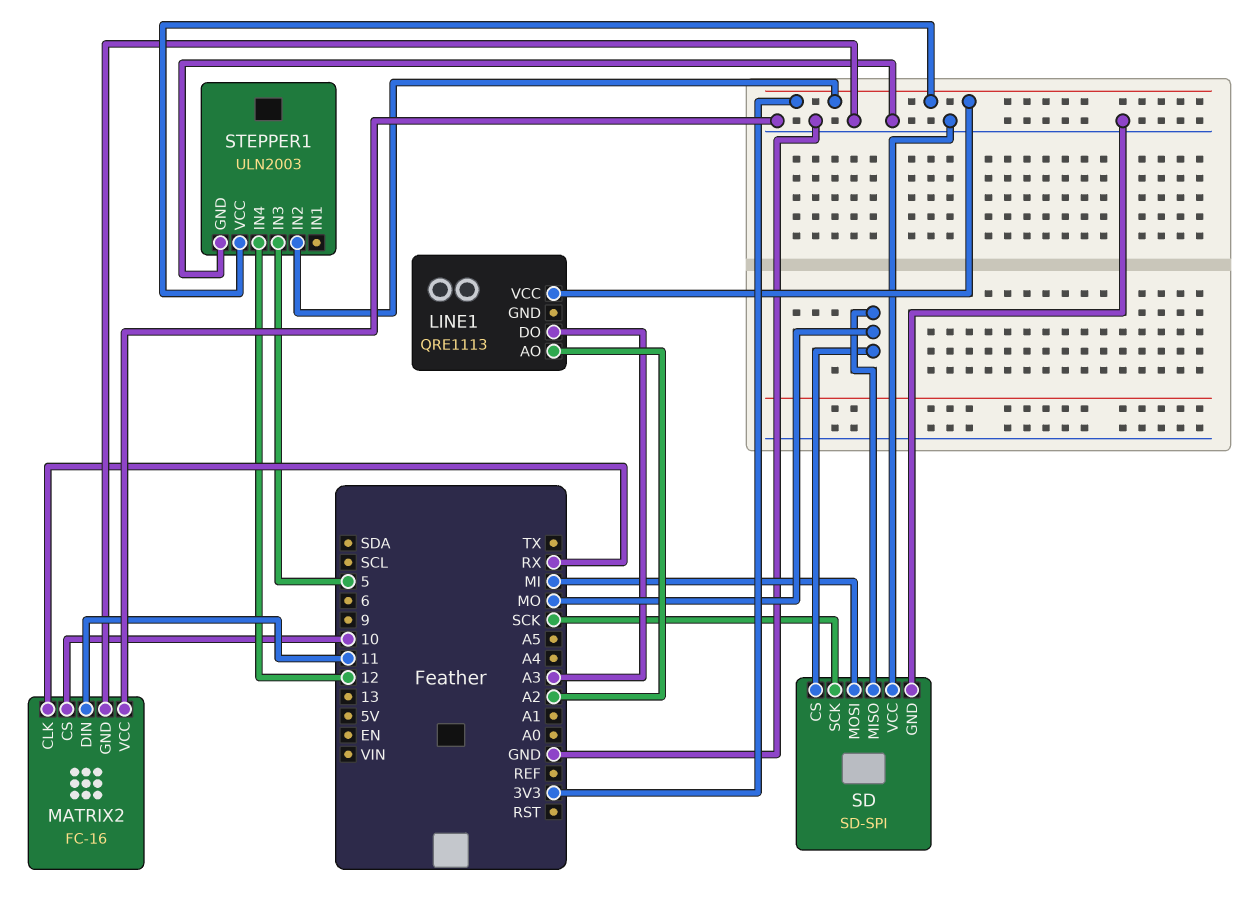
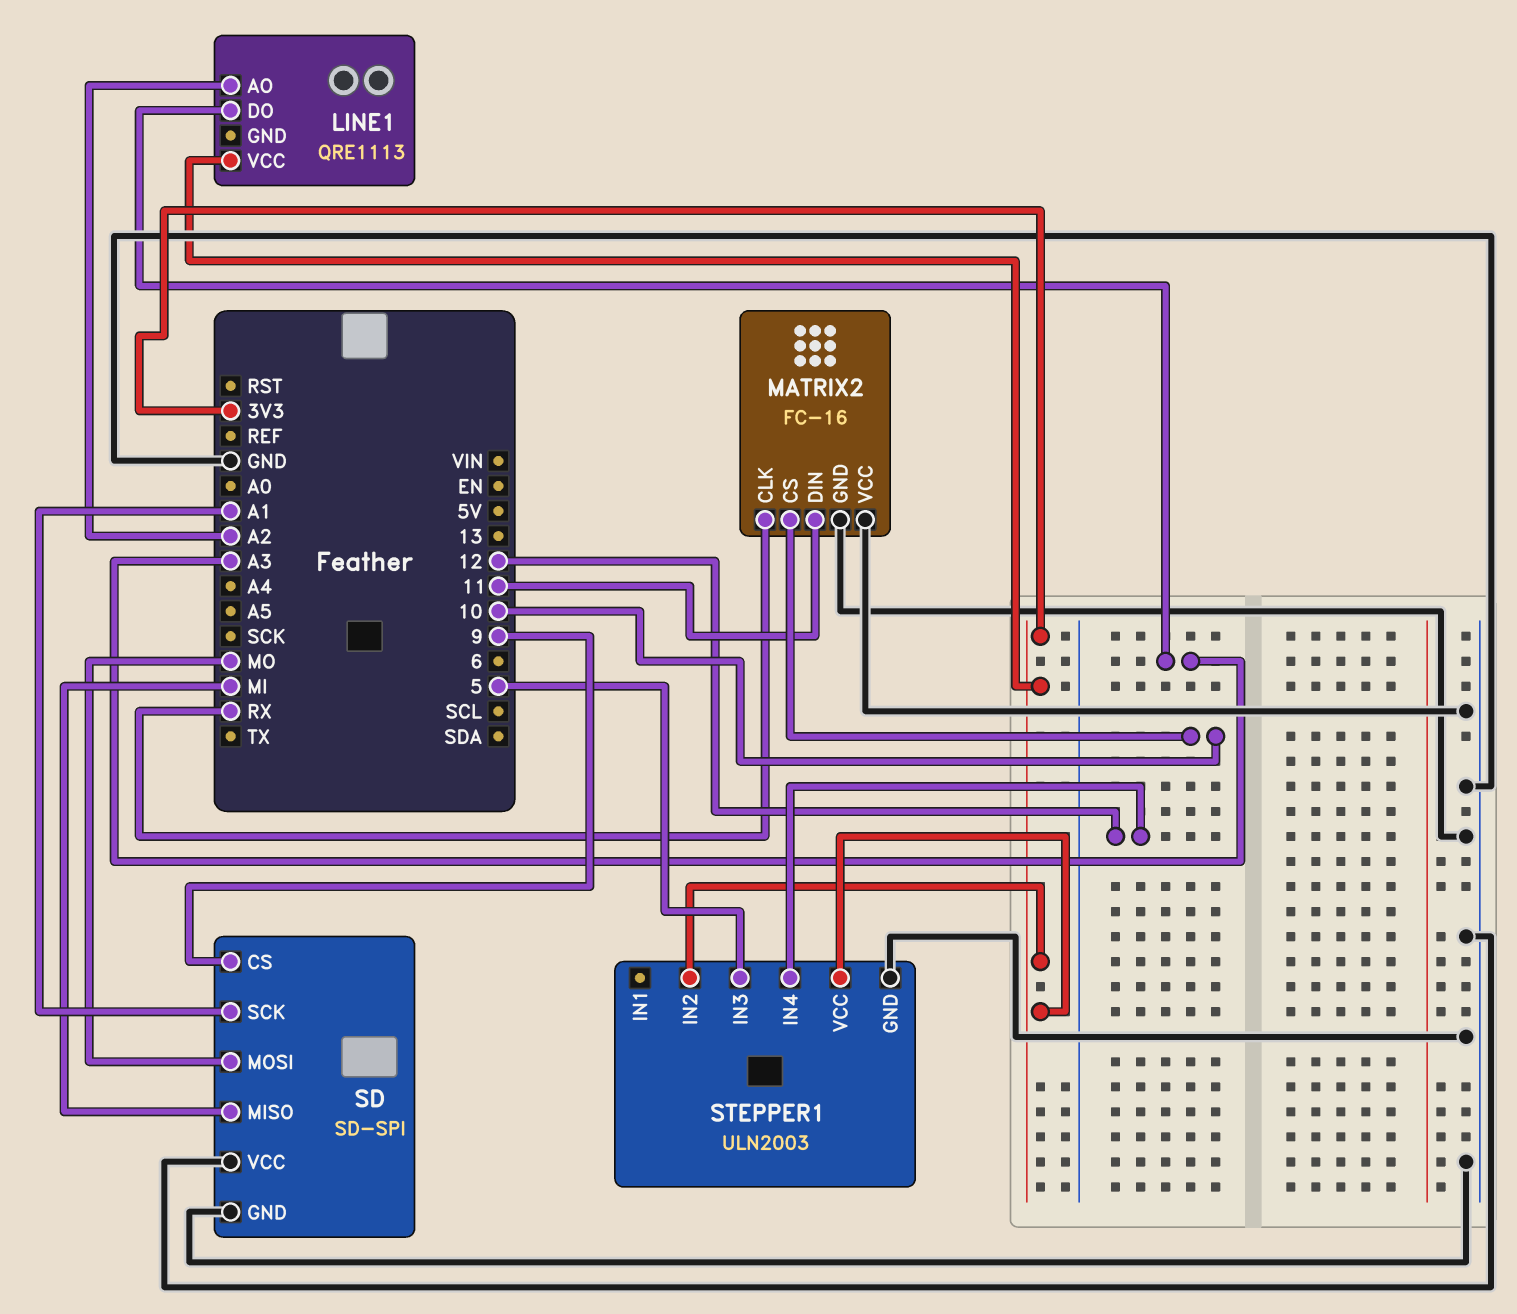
SD pin CS: MO -> 9
SD pin MISO: MO -> MI
SD pin MOSI: MI -> MO
SD pin SCK: SCK -> A1

